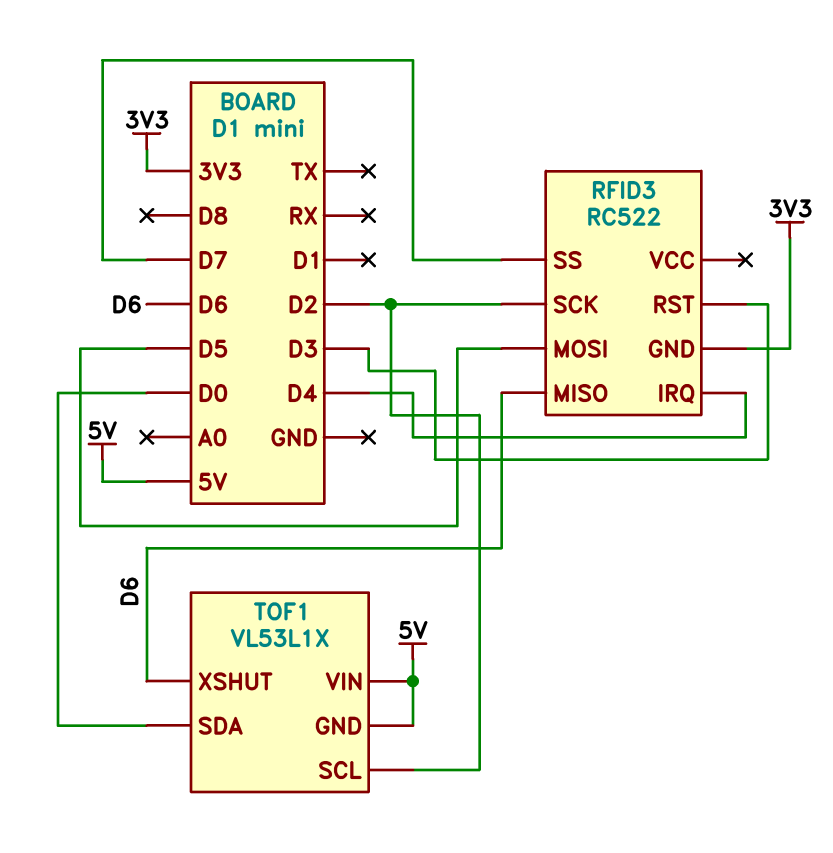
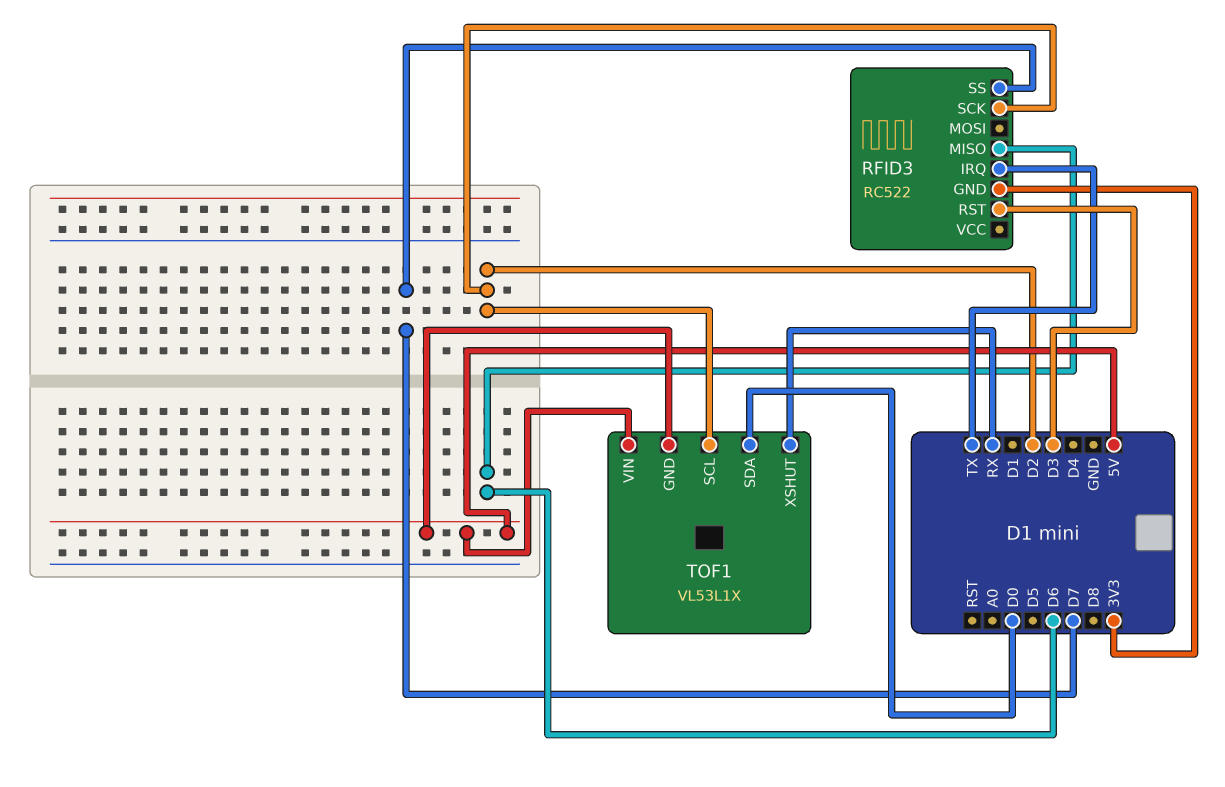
RFID3 pin IRQ: D4 -> TX
RFID3 pin MOSI: D5 -> none
TOF1 pin XSHUT: D6 -> RX

